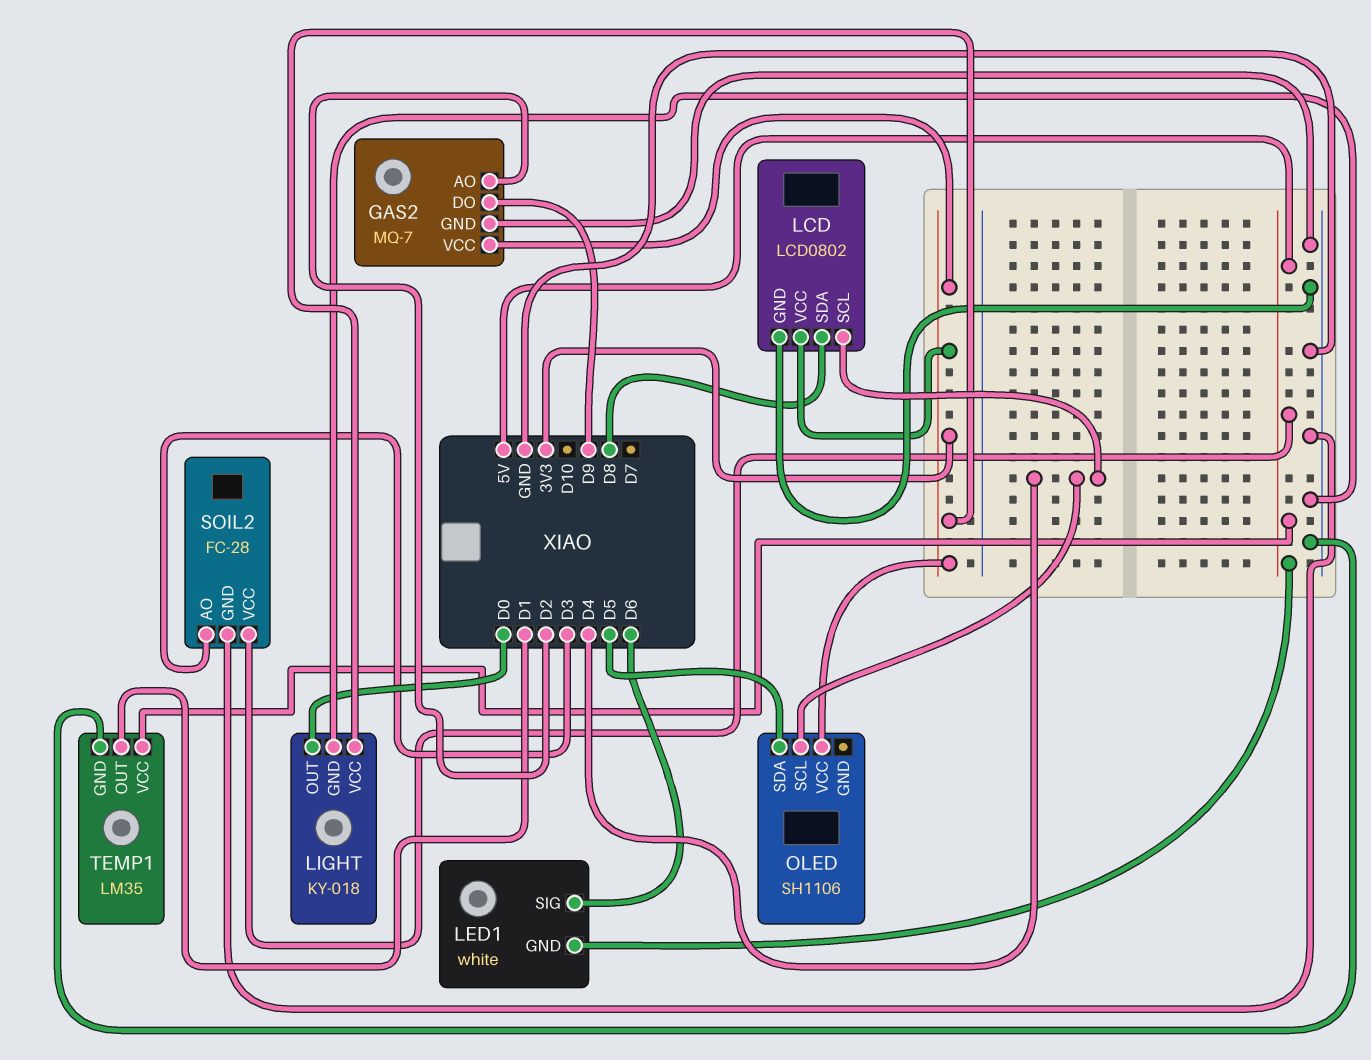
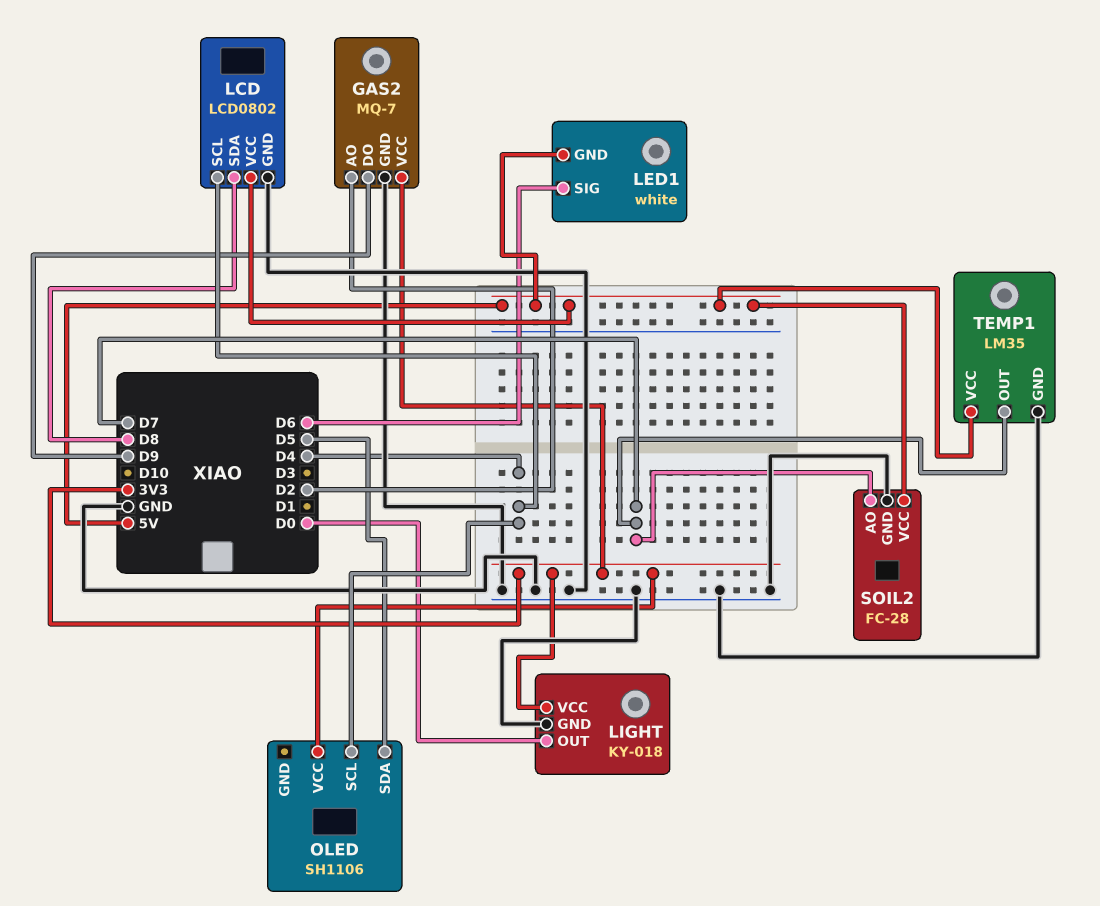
LCD pin VCC: 3V3 -> 5V
SOIL2 pin AO: D3 -> D7
TEMP1 pin OUT: D1 -> D7

